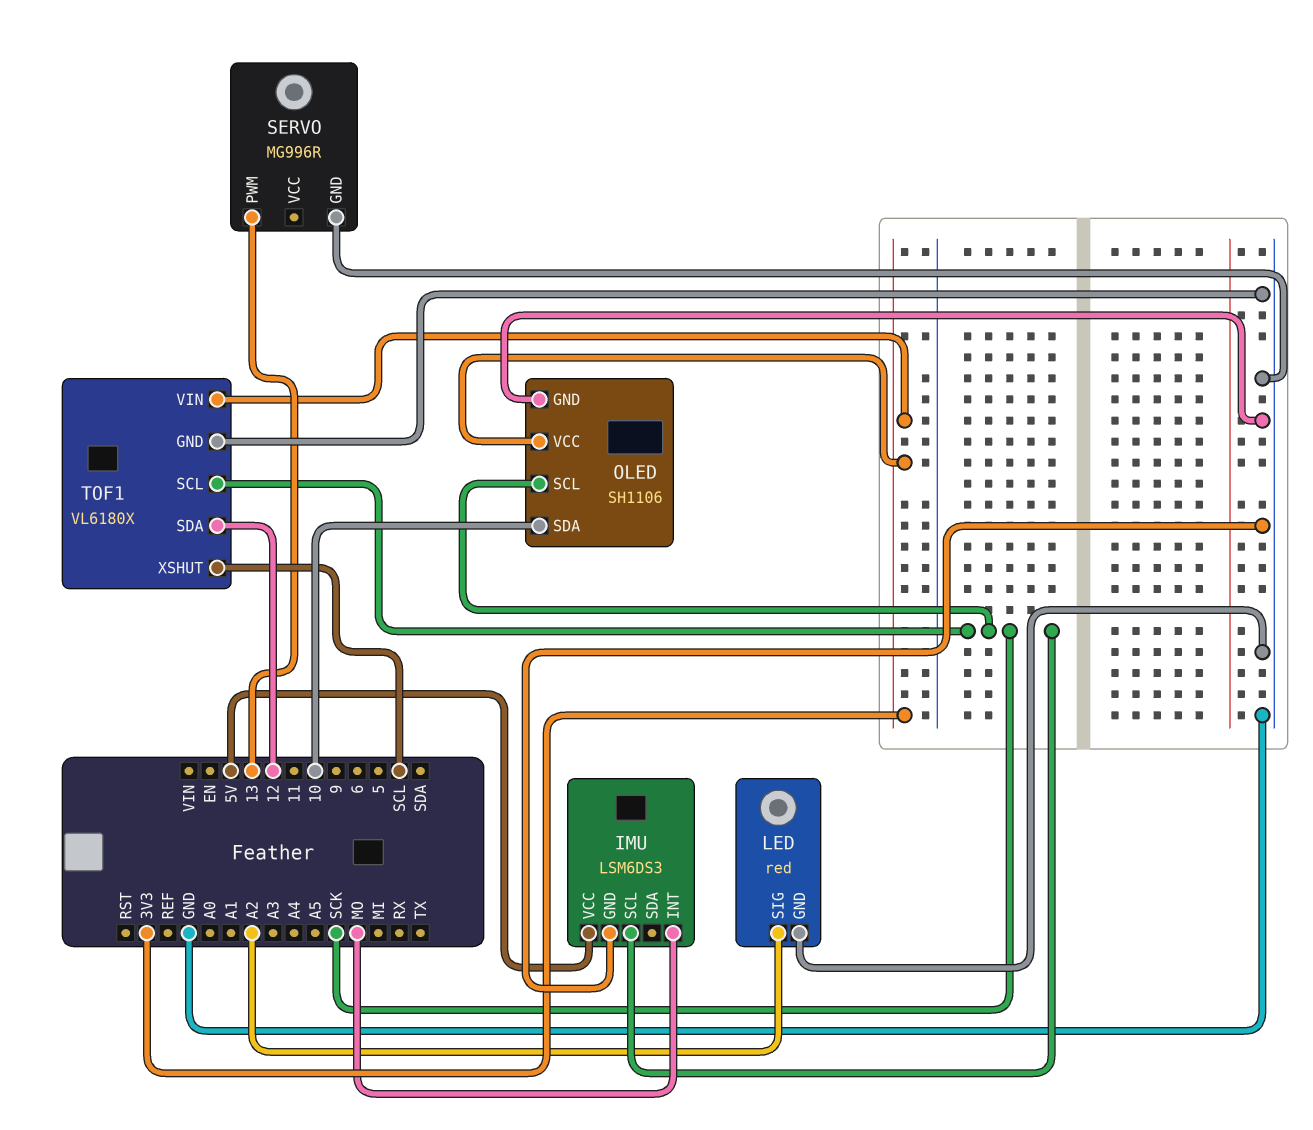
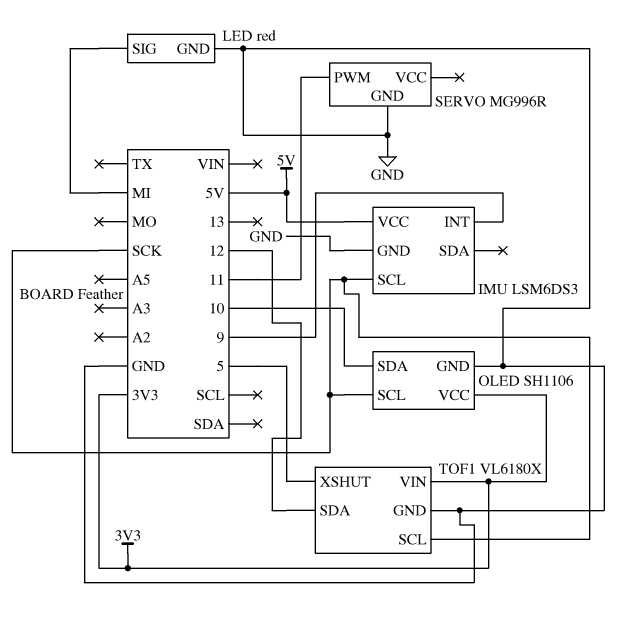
IMU pin INT: MO -> 9
LED pin SIG: A2 -> MI
SERVO pin PWM: 13 -> 11
TOF1 pin XSHUT: SCL -> 5

